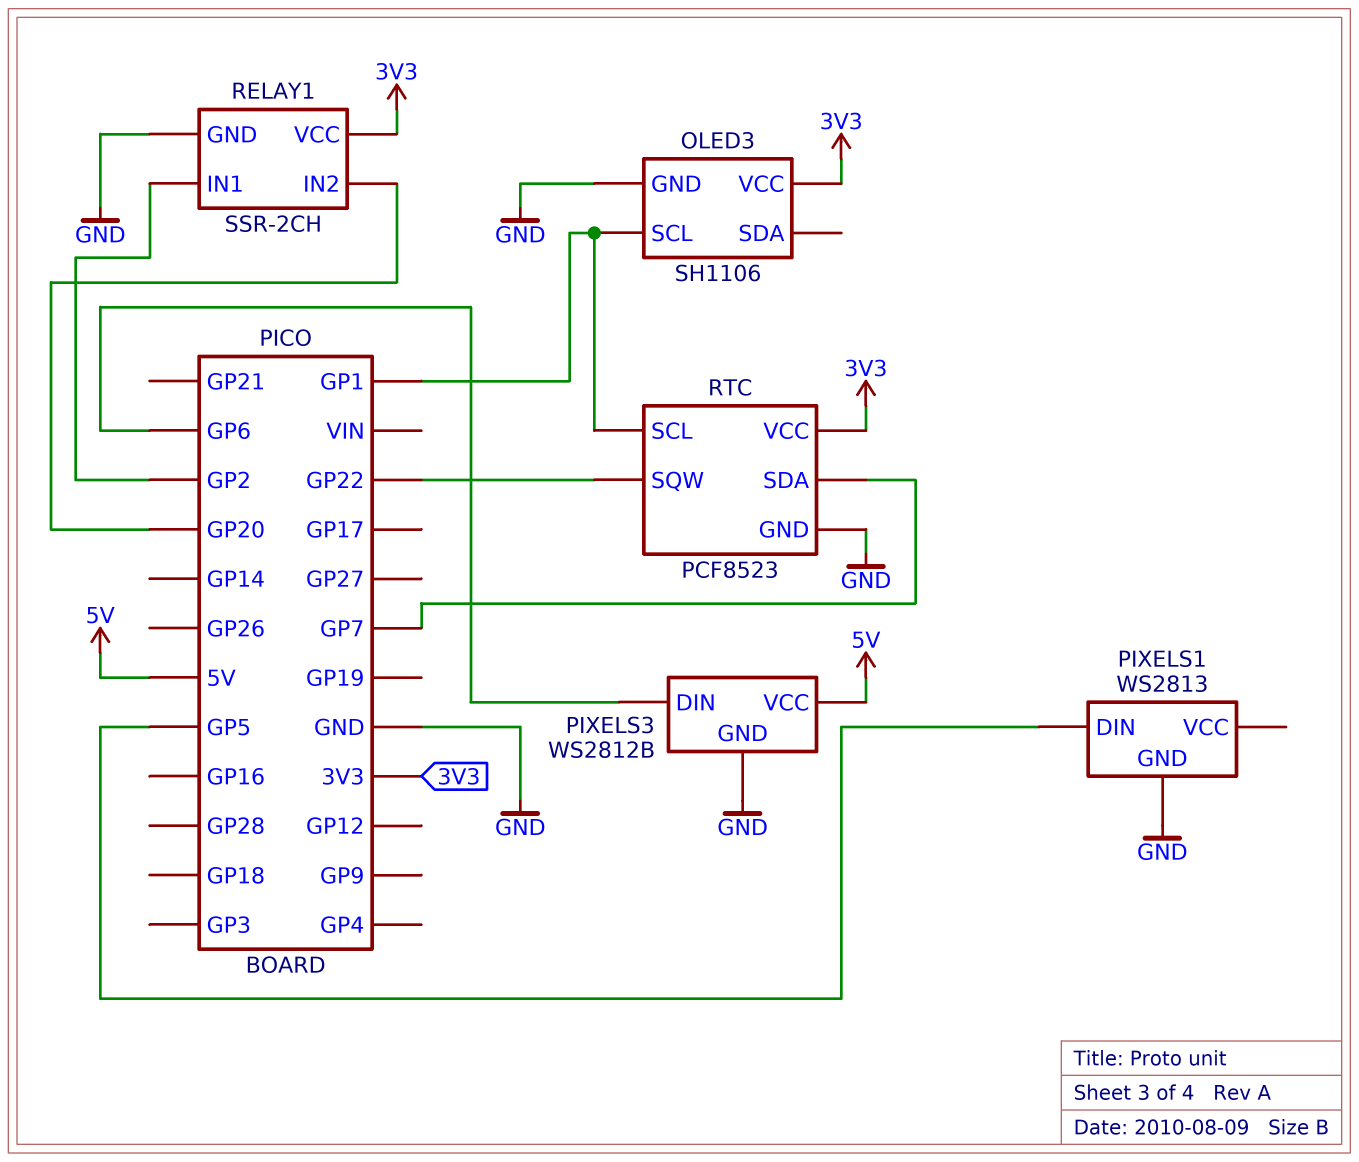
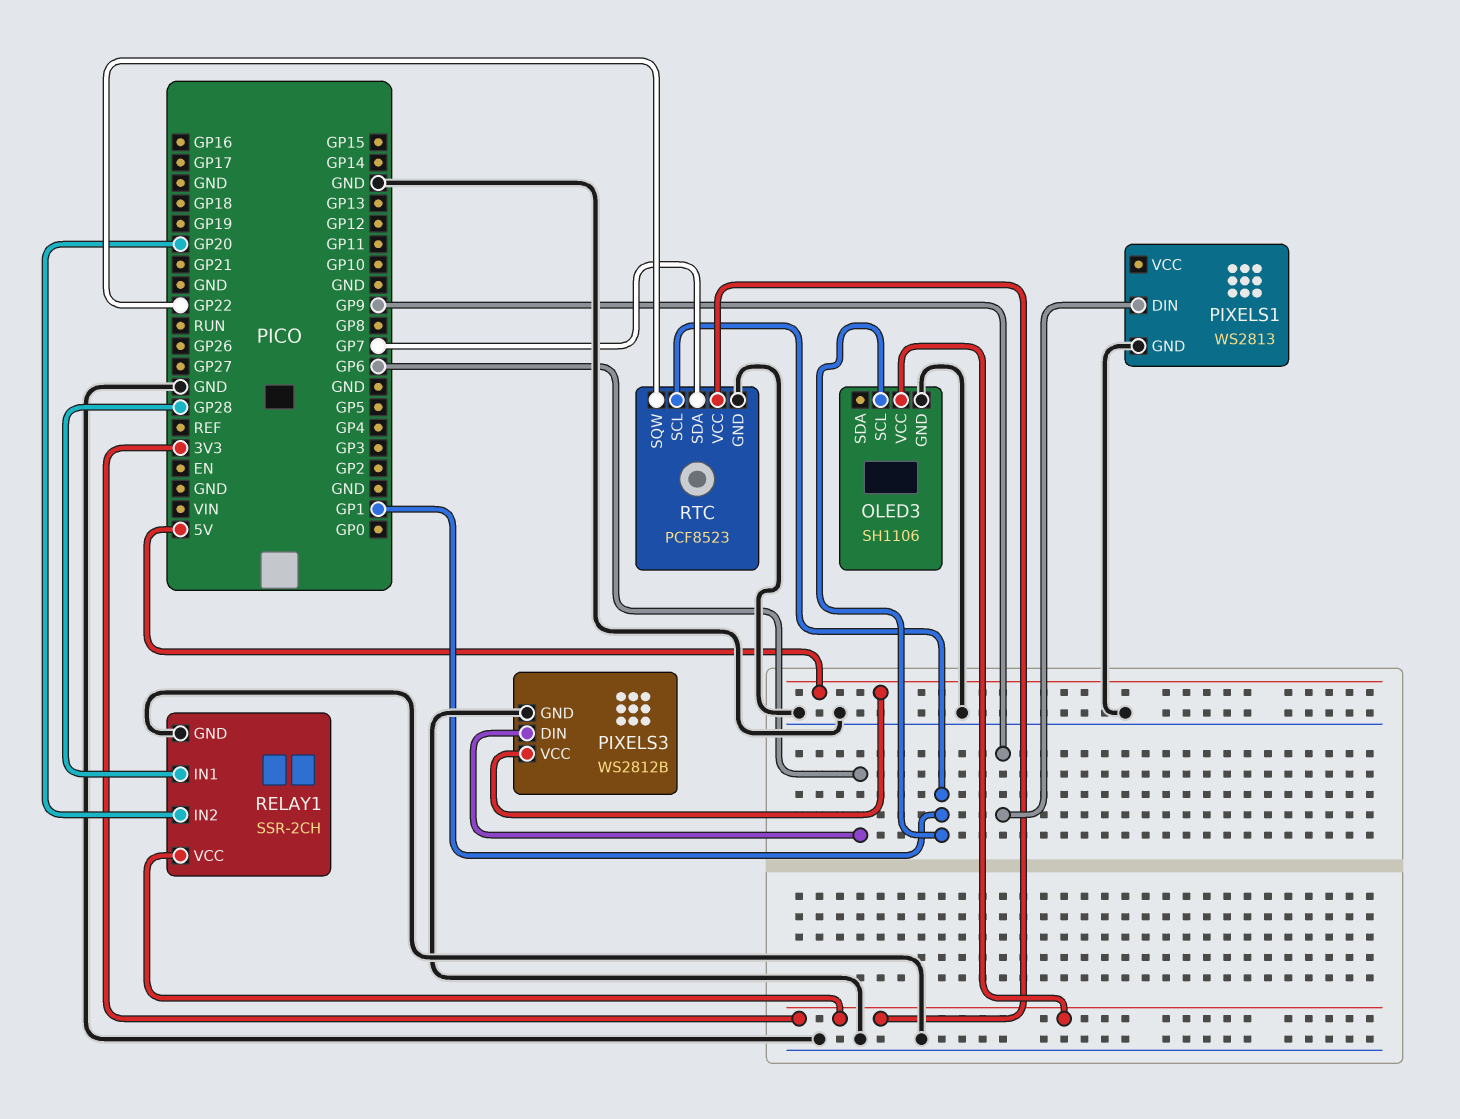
PIXELS1 pin DIN: GP5 -> GP9
RELAY1 pin IN1: GP2 -> GP28

